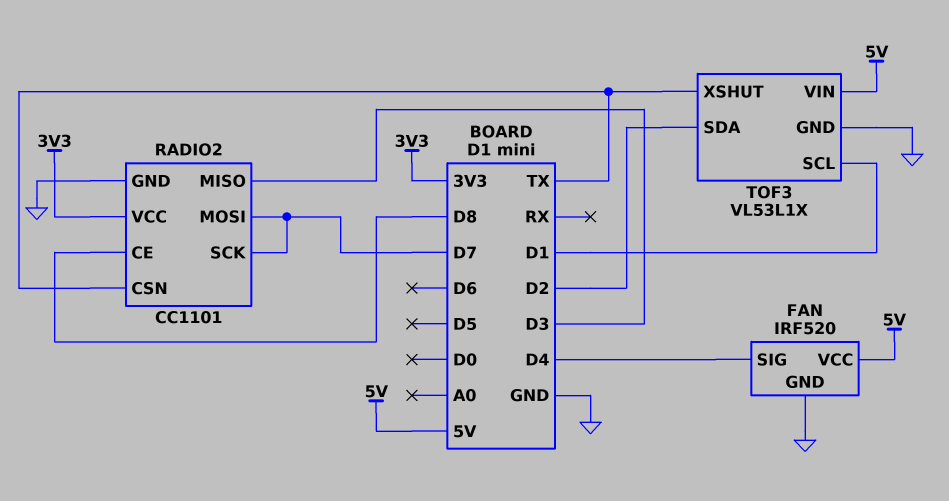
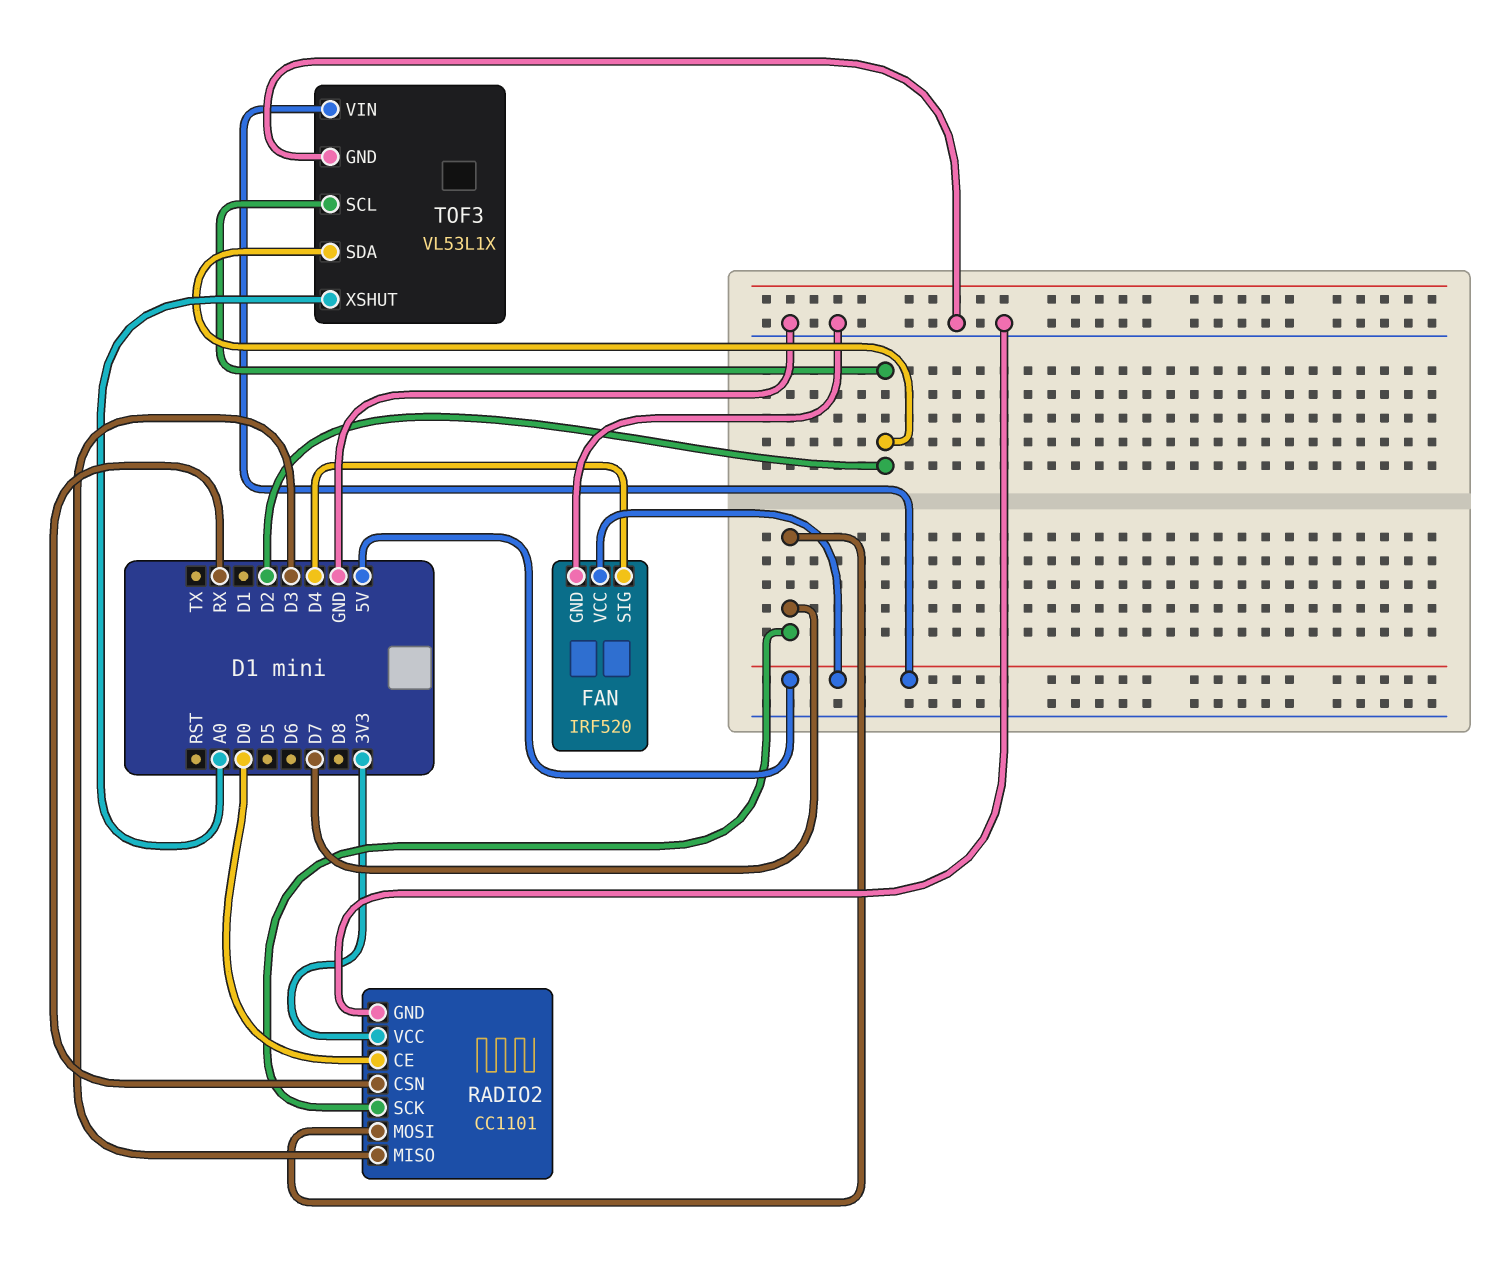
RADIO2 pin CE: D8 -> D0
RADIO2 pin CSN: TX -> RX
TOF3 pin SCL: D1 -> D2
TOF3 pin XSHUT: TX -> A0

